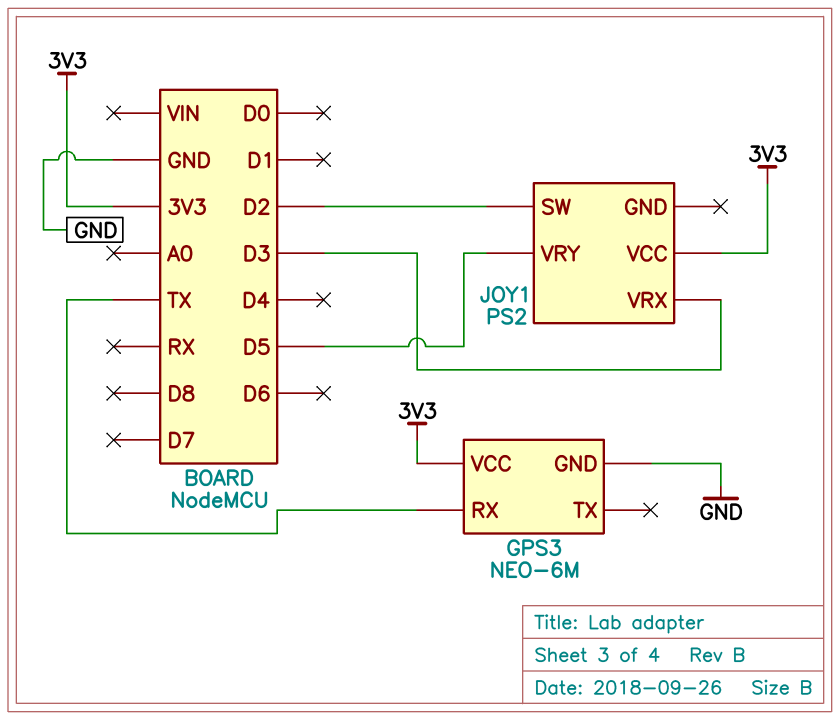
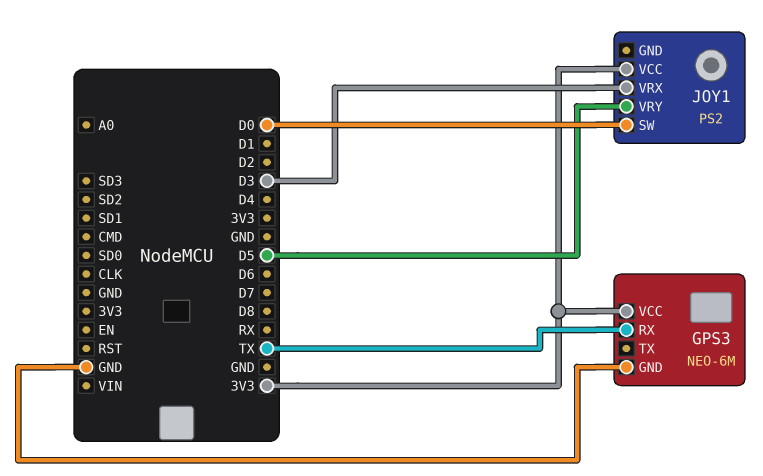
JOY1 pin SW: D2 -> D0

